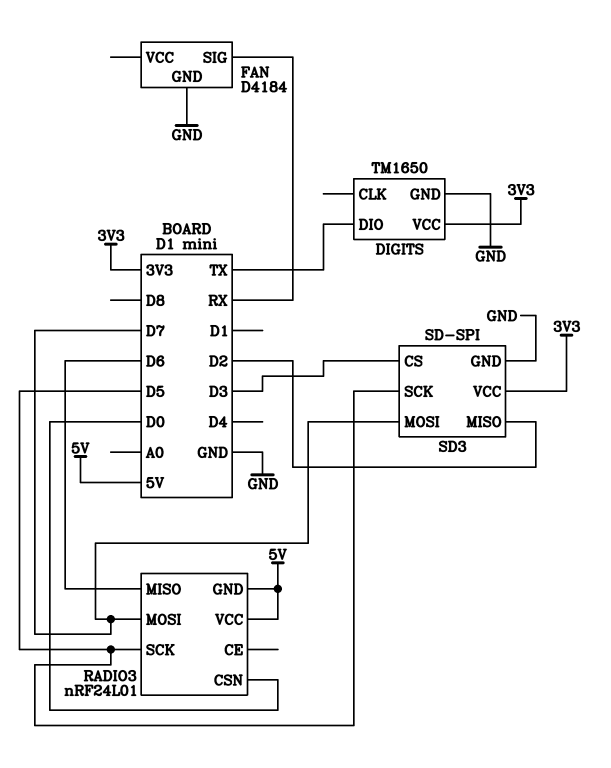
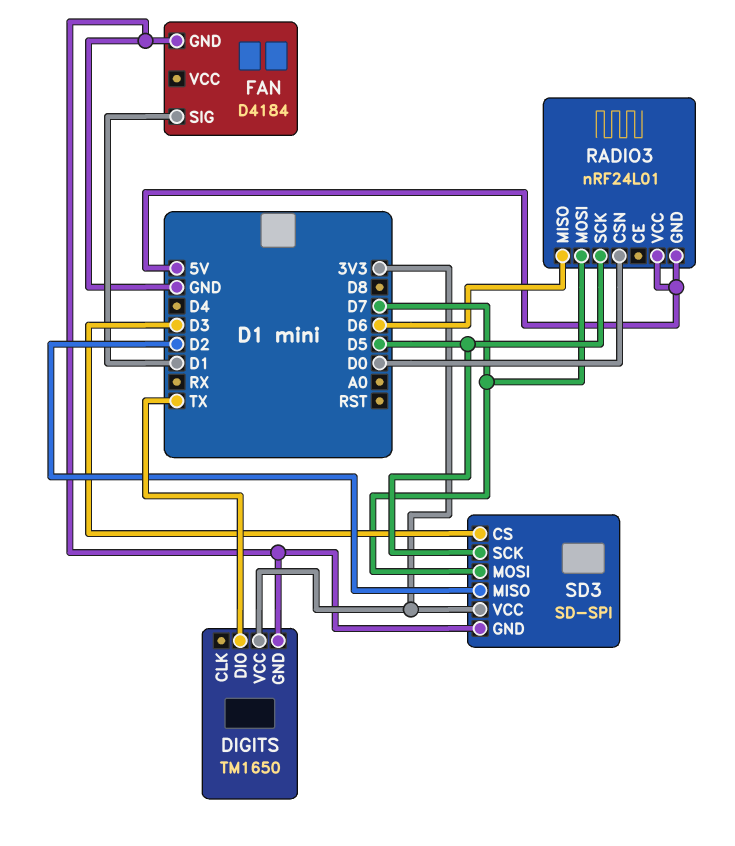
FAN pin SIG: RX -> D1

